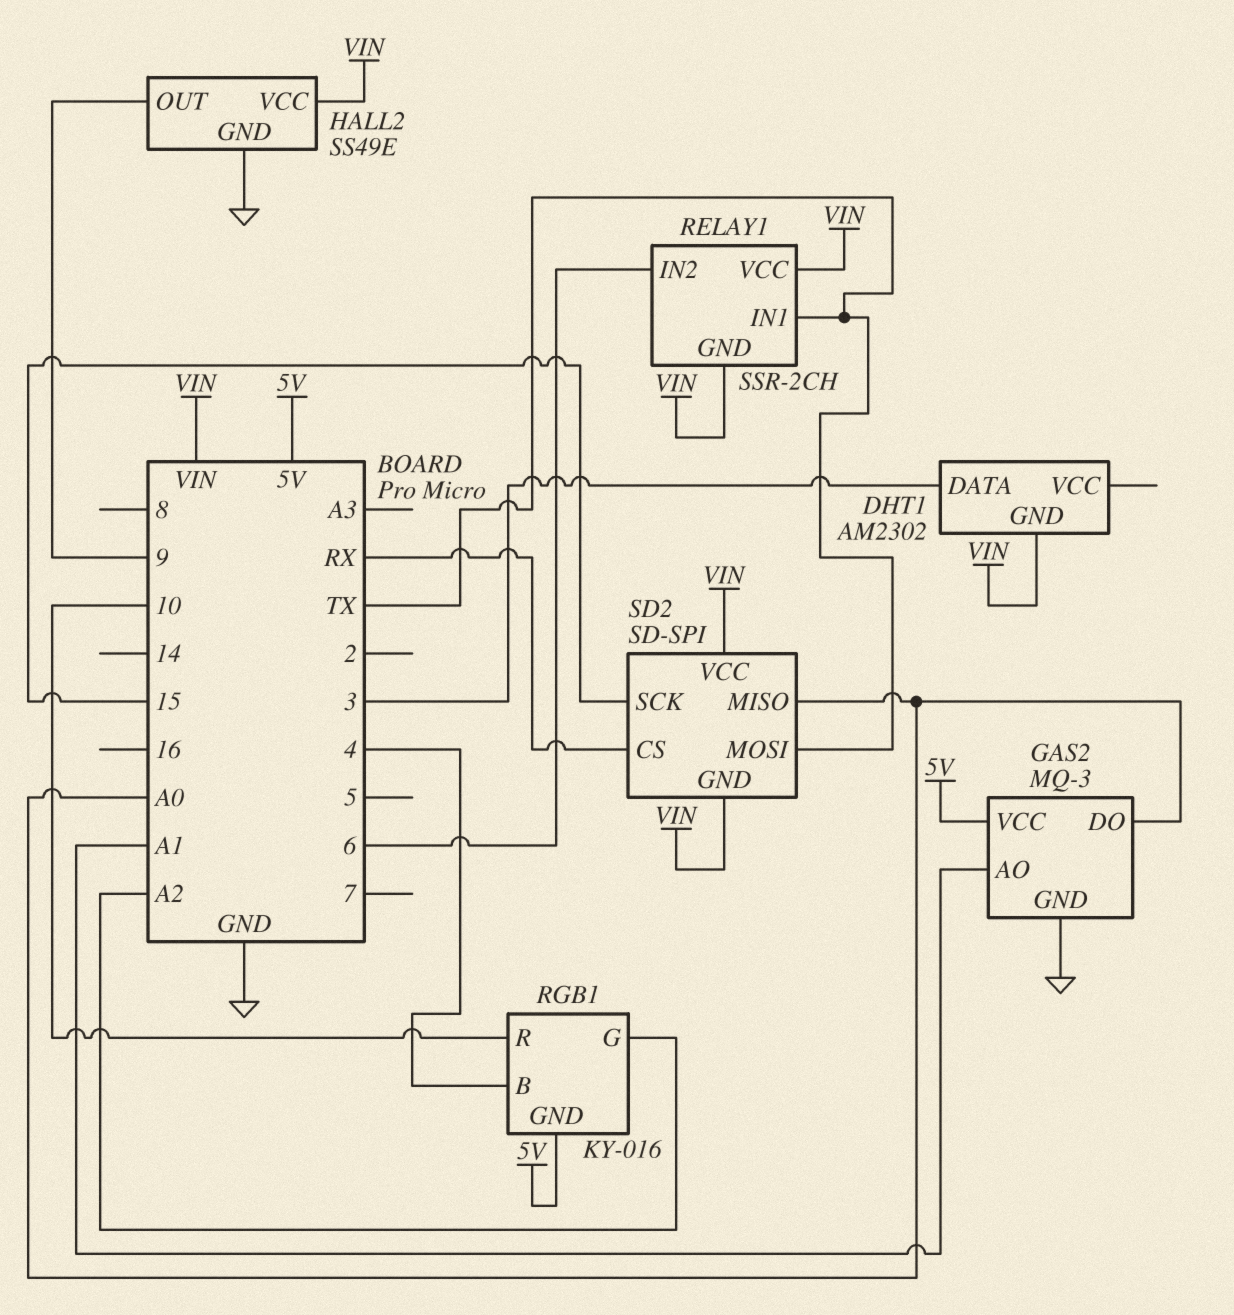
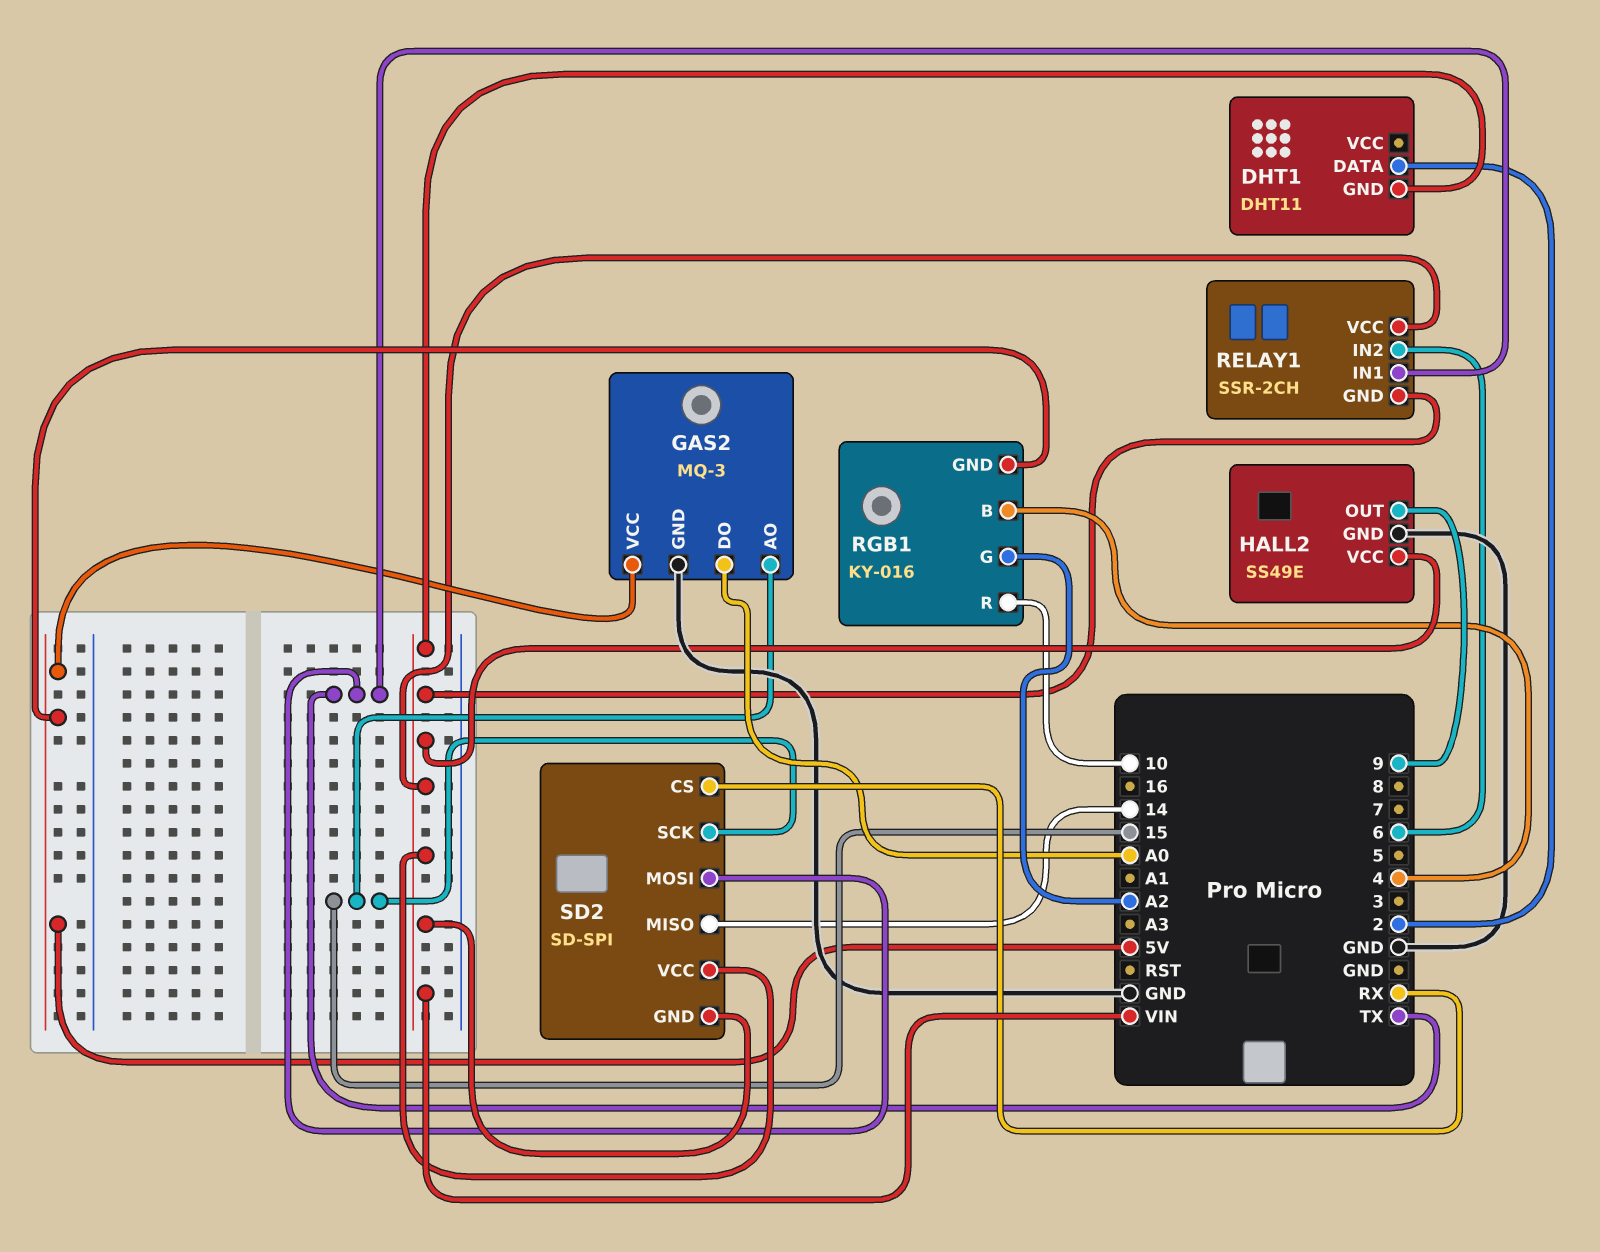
DHT1: AM2302 -> DHT11
DHT1 pin DATA: 3 -> 2
GAS2 pin AO: A1 -> 15
SD2 pin MISO: A0 -> 14

